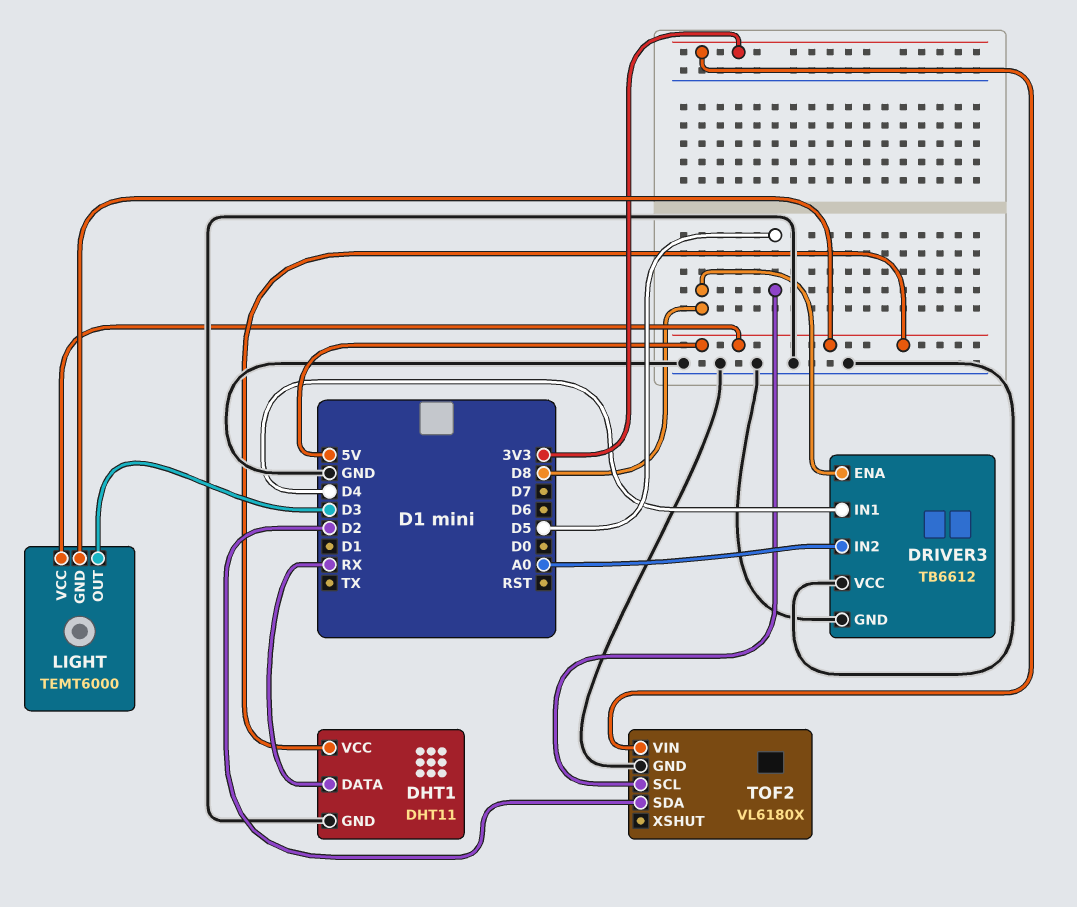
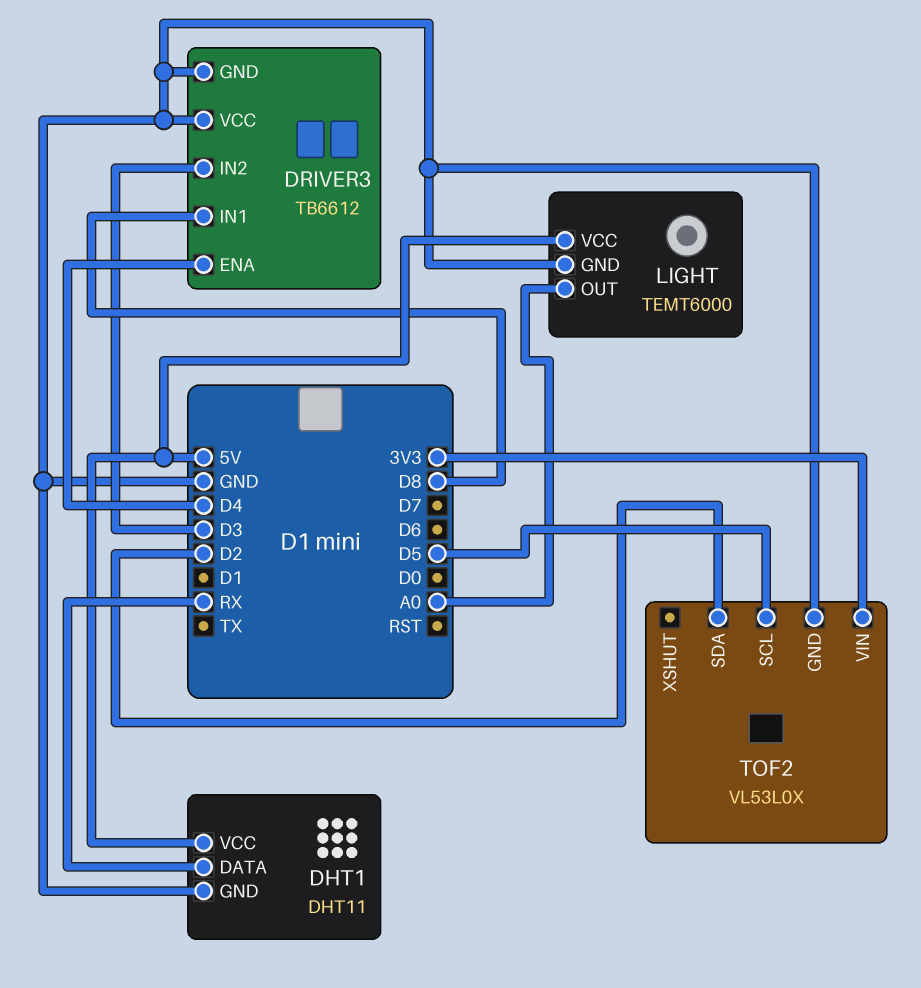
DRIVER3 pin ENA: D8 -> D4
DRIVER3 pin IN1: D4 -> D8
DRIVER3 pin IN2: A0 -> D3
LIGHT pin GND: 5V -> GND
LIGHT pin OUT: D3 -> A0
TOF2: VL6180X -> VL53L0X

